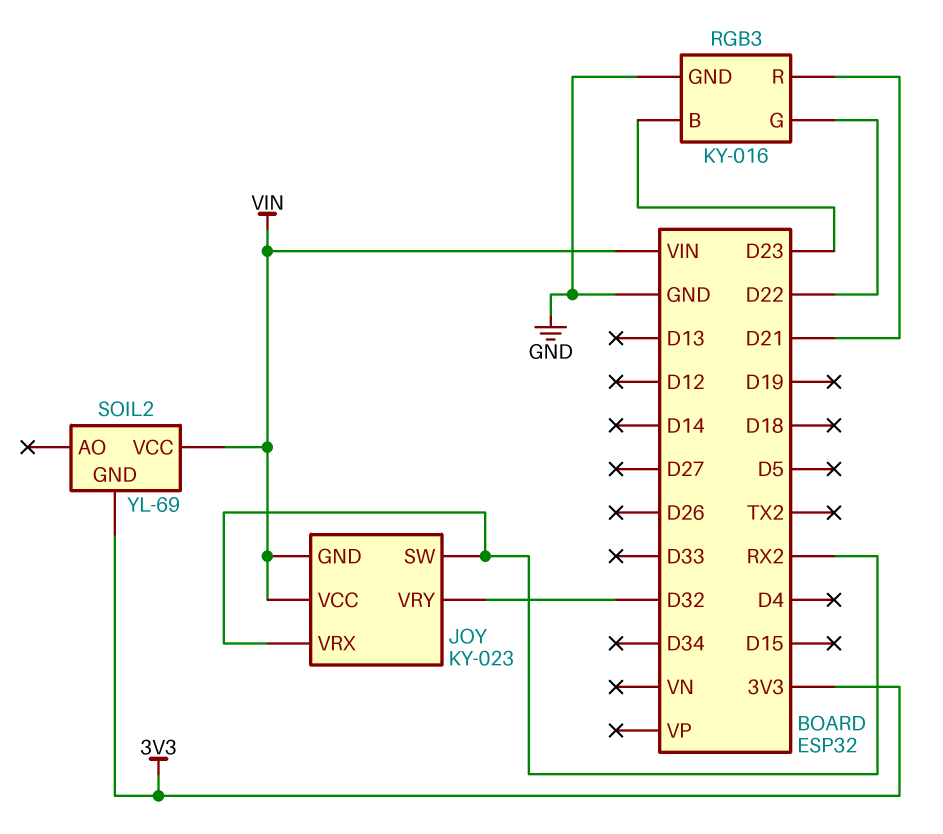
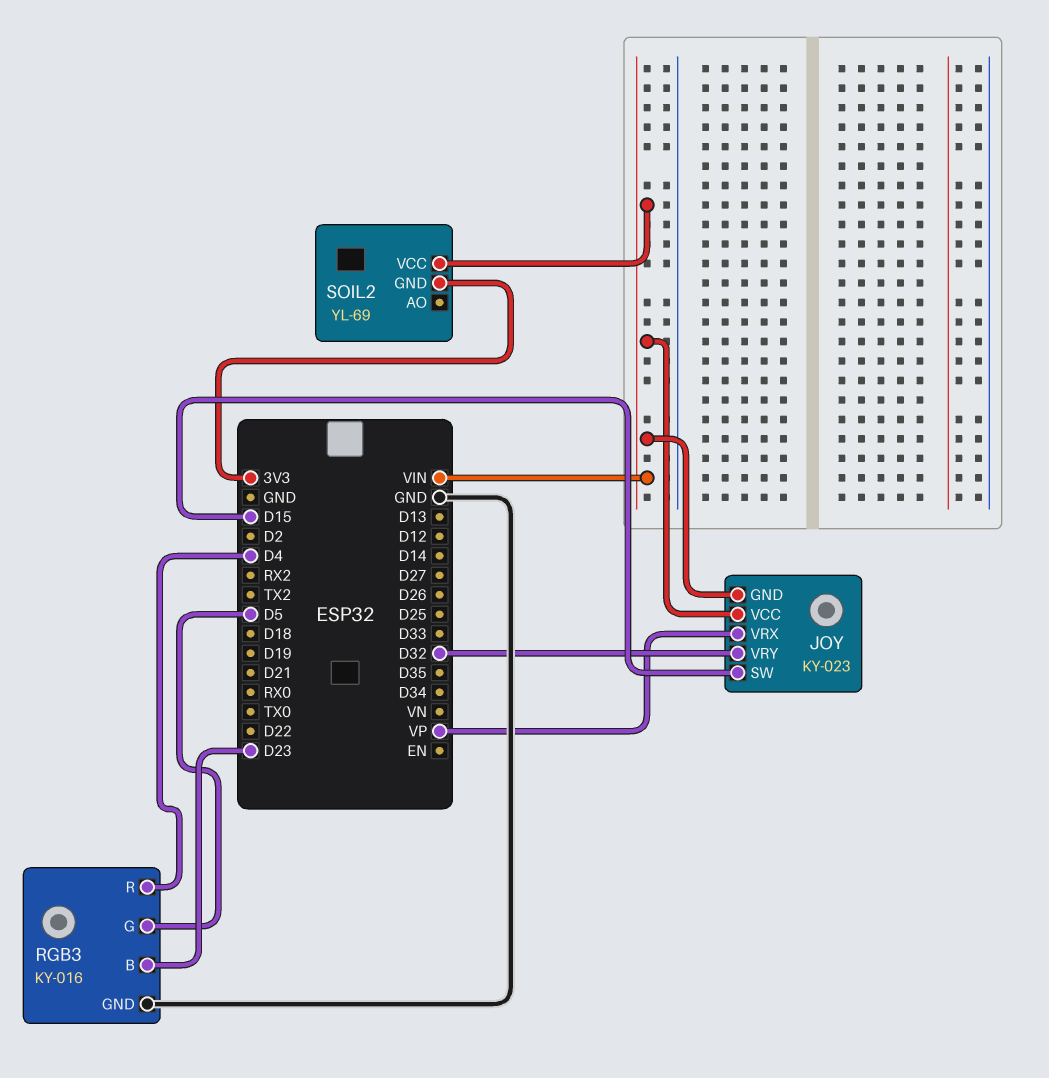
JOY pin SW: RX2 -> D15
JOY pin VRX: RX2 -> VP
RGB3 pin G: D22 -> D5
RGB3 pin R: D21 -> D4

